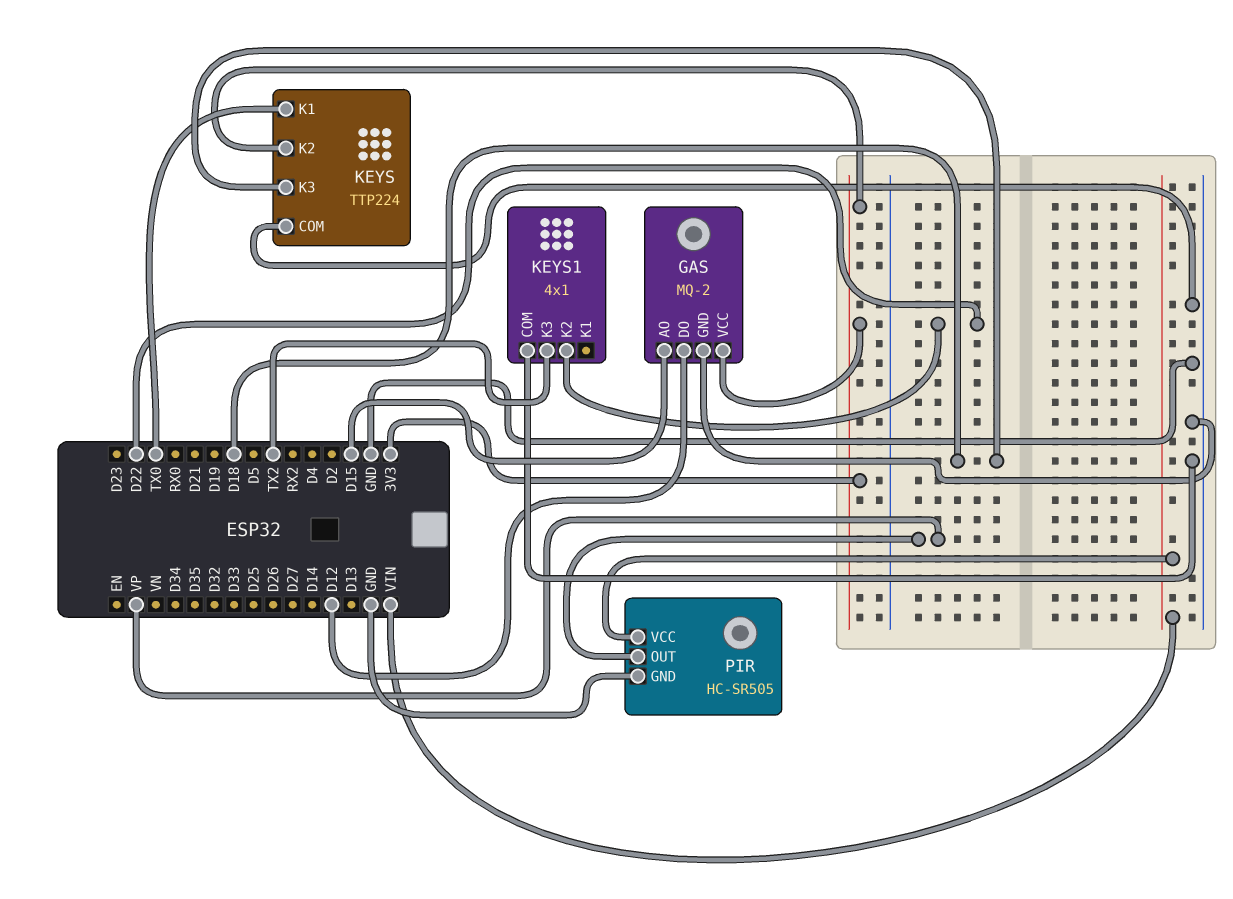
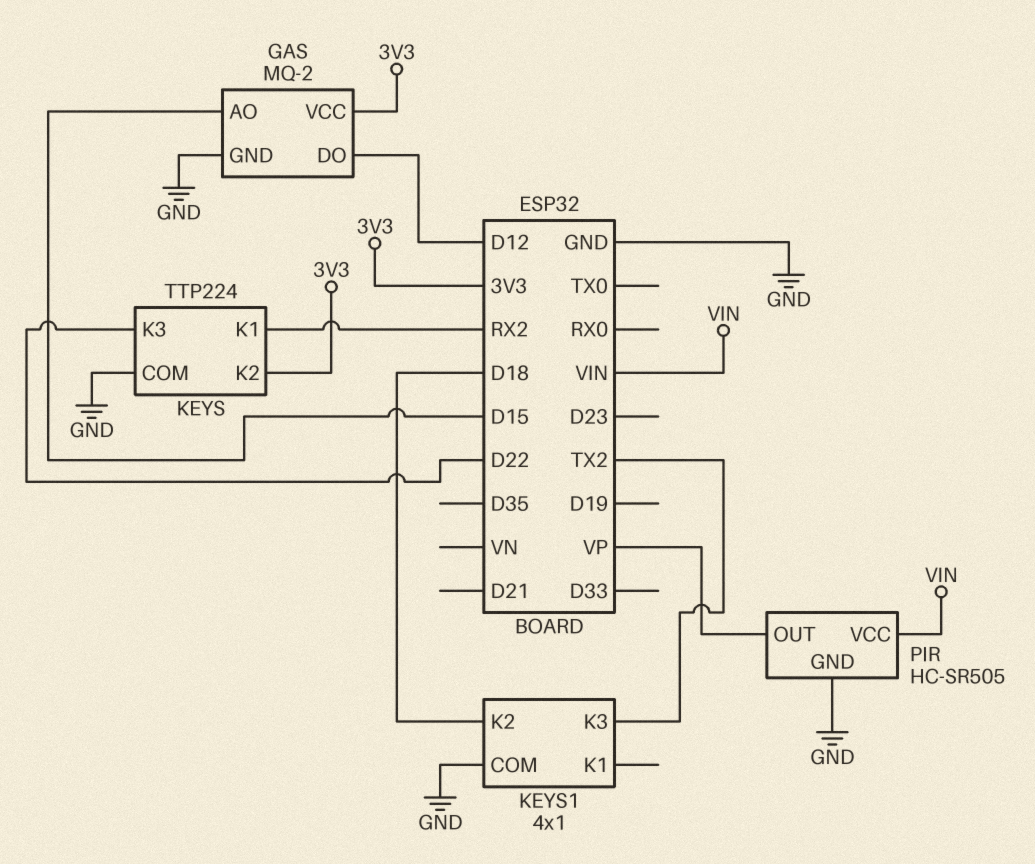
KEYS pin K1: TX0 -> RX2
KEYS pin K3: D18 -> D22
KEYS1 pin K2: D22 -> D18

